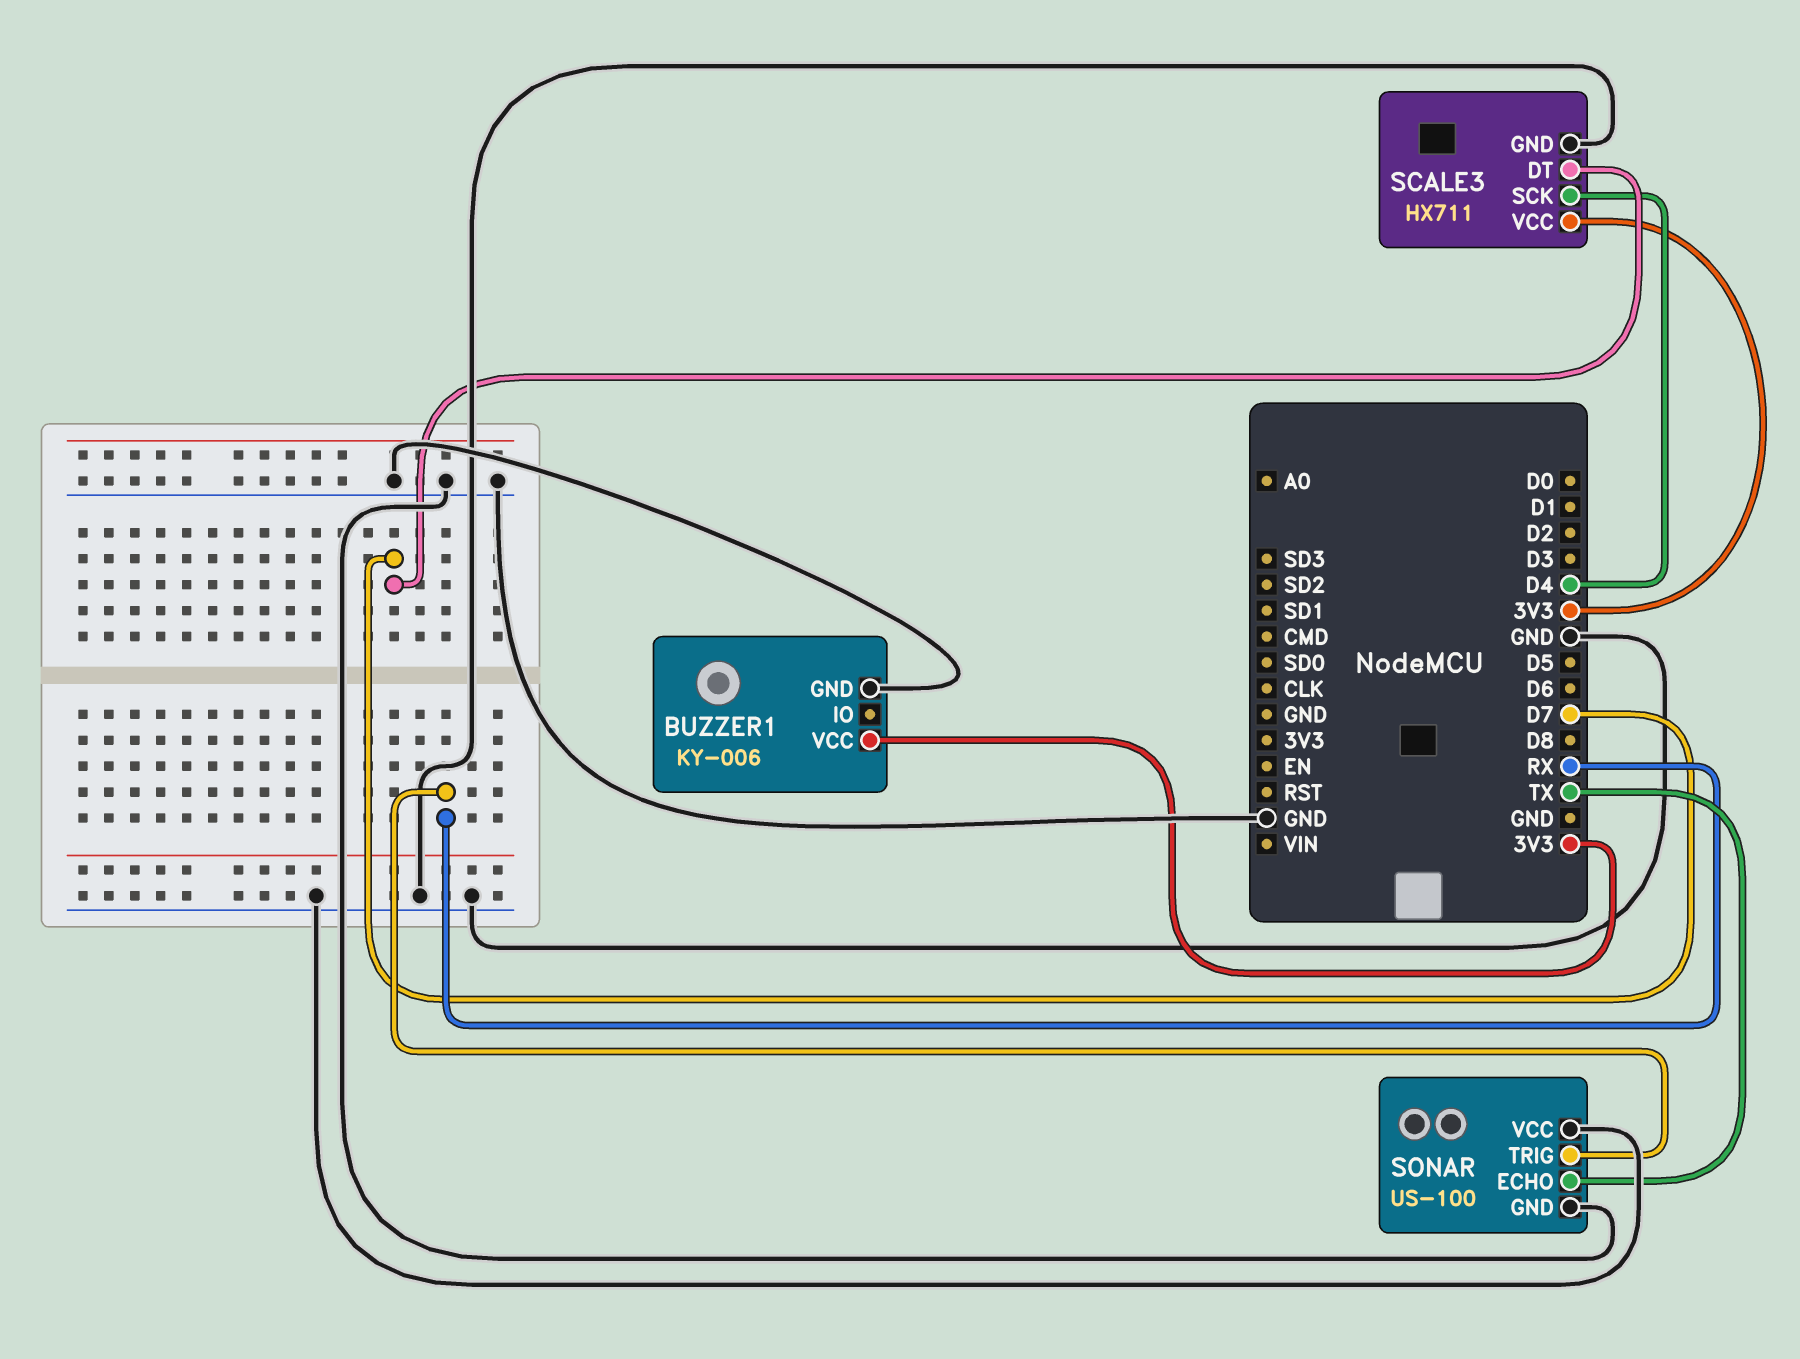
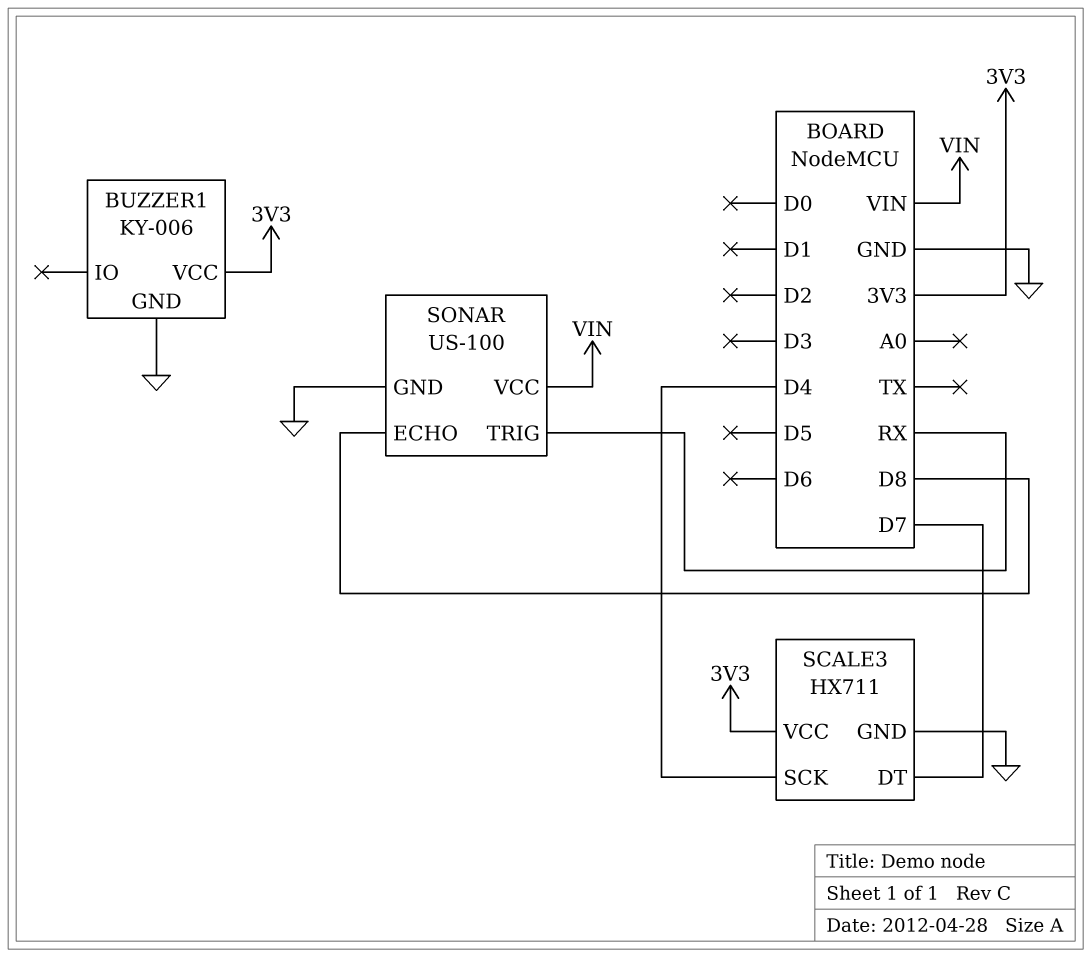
SONAR pin ECHO: TX -> D8
SONAR pin VCC: GND -> VIN

